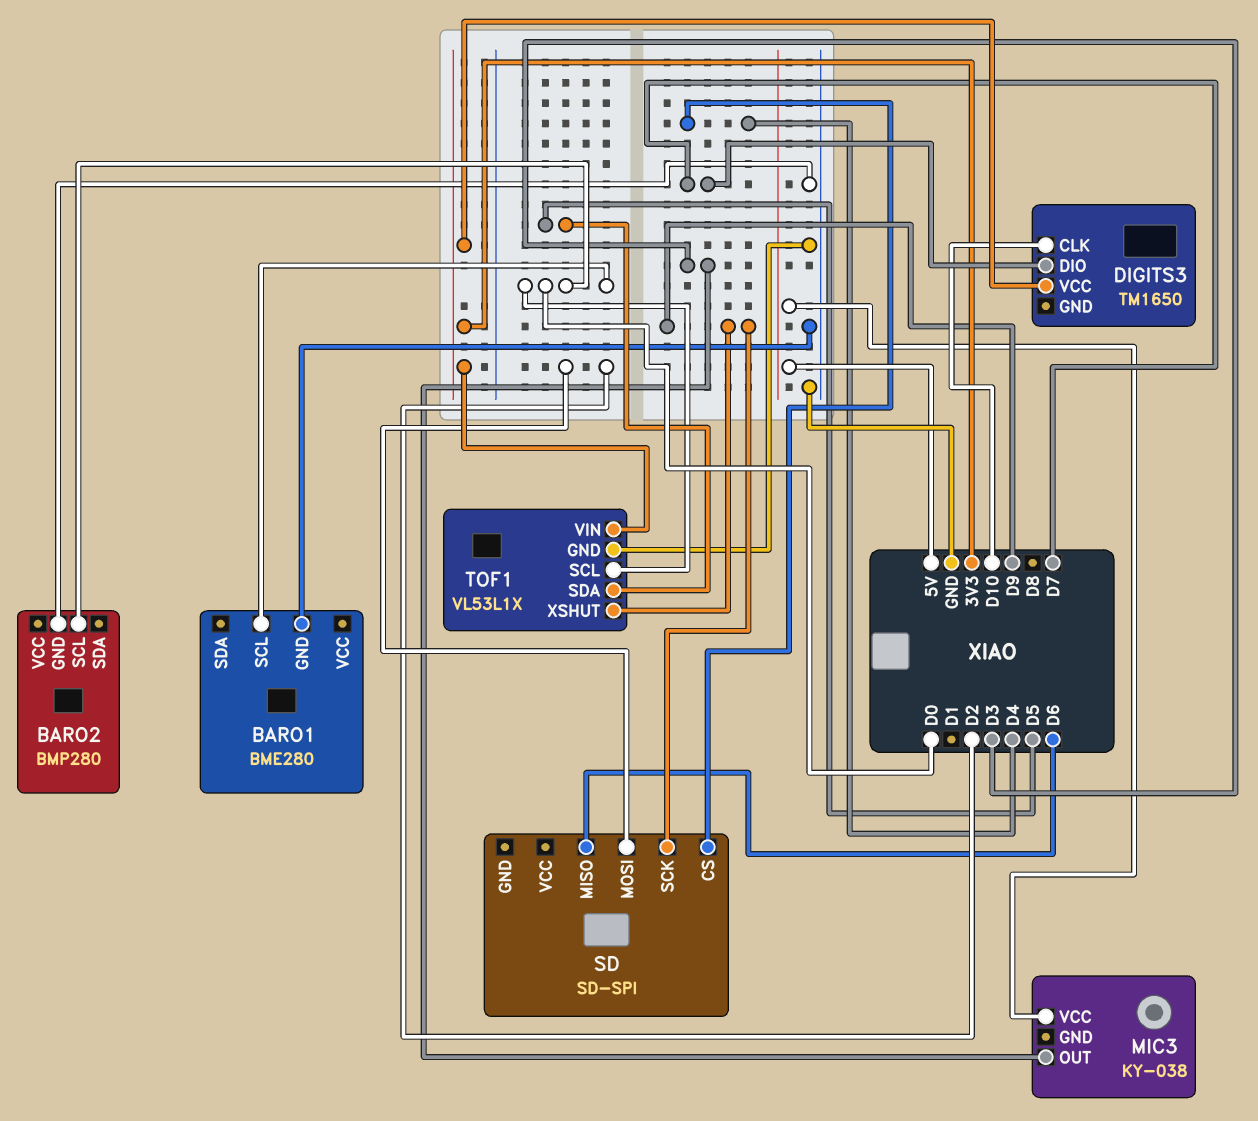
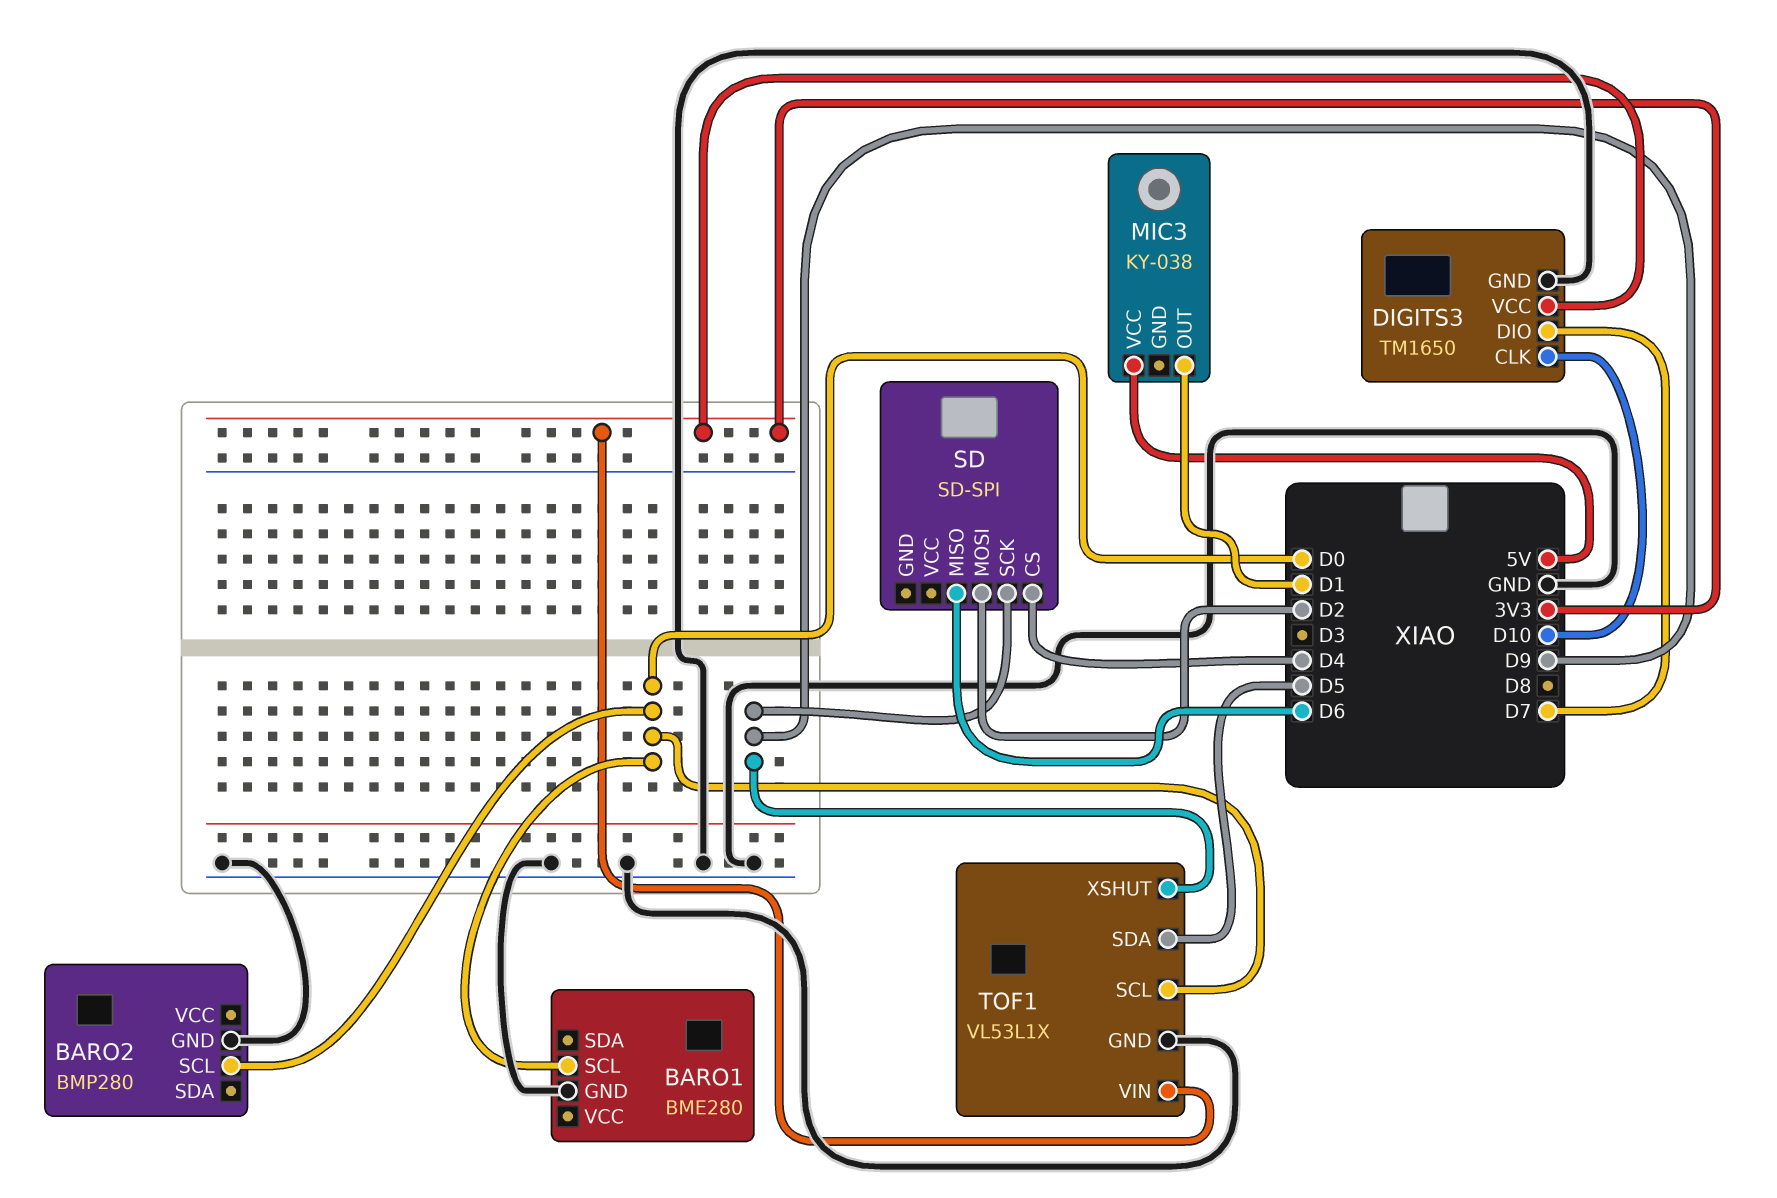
DIGITS3 pin GND: none -> GND
MIC3 pin OUT: D3 -> D1

